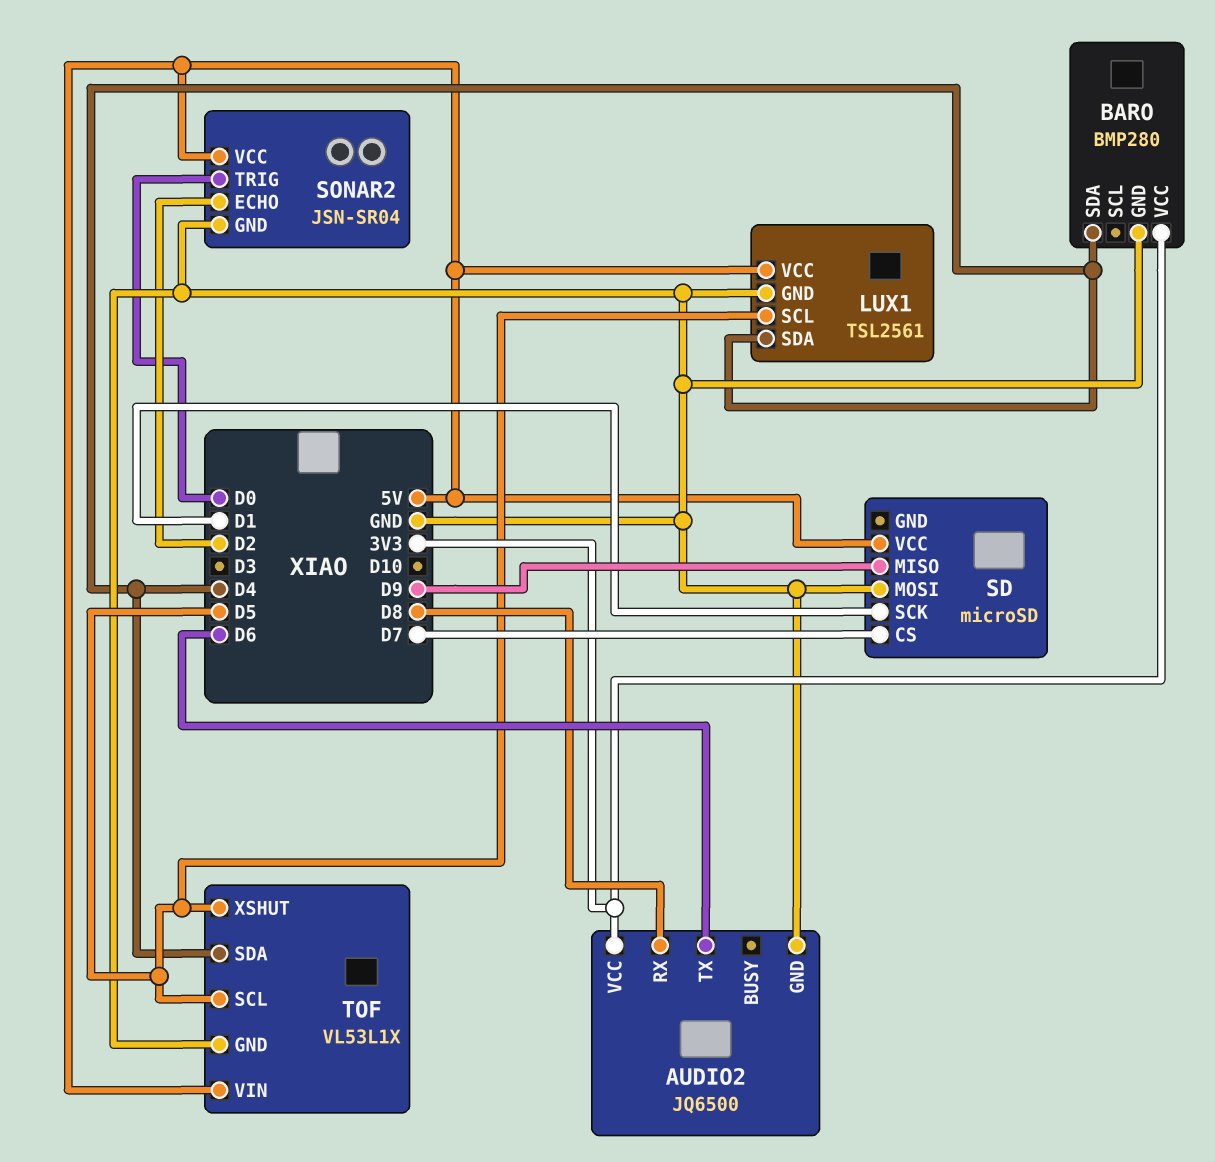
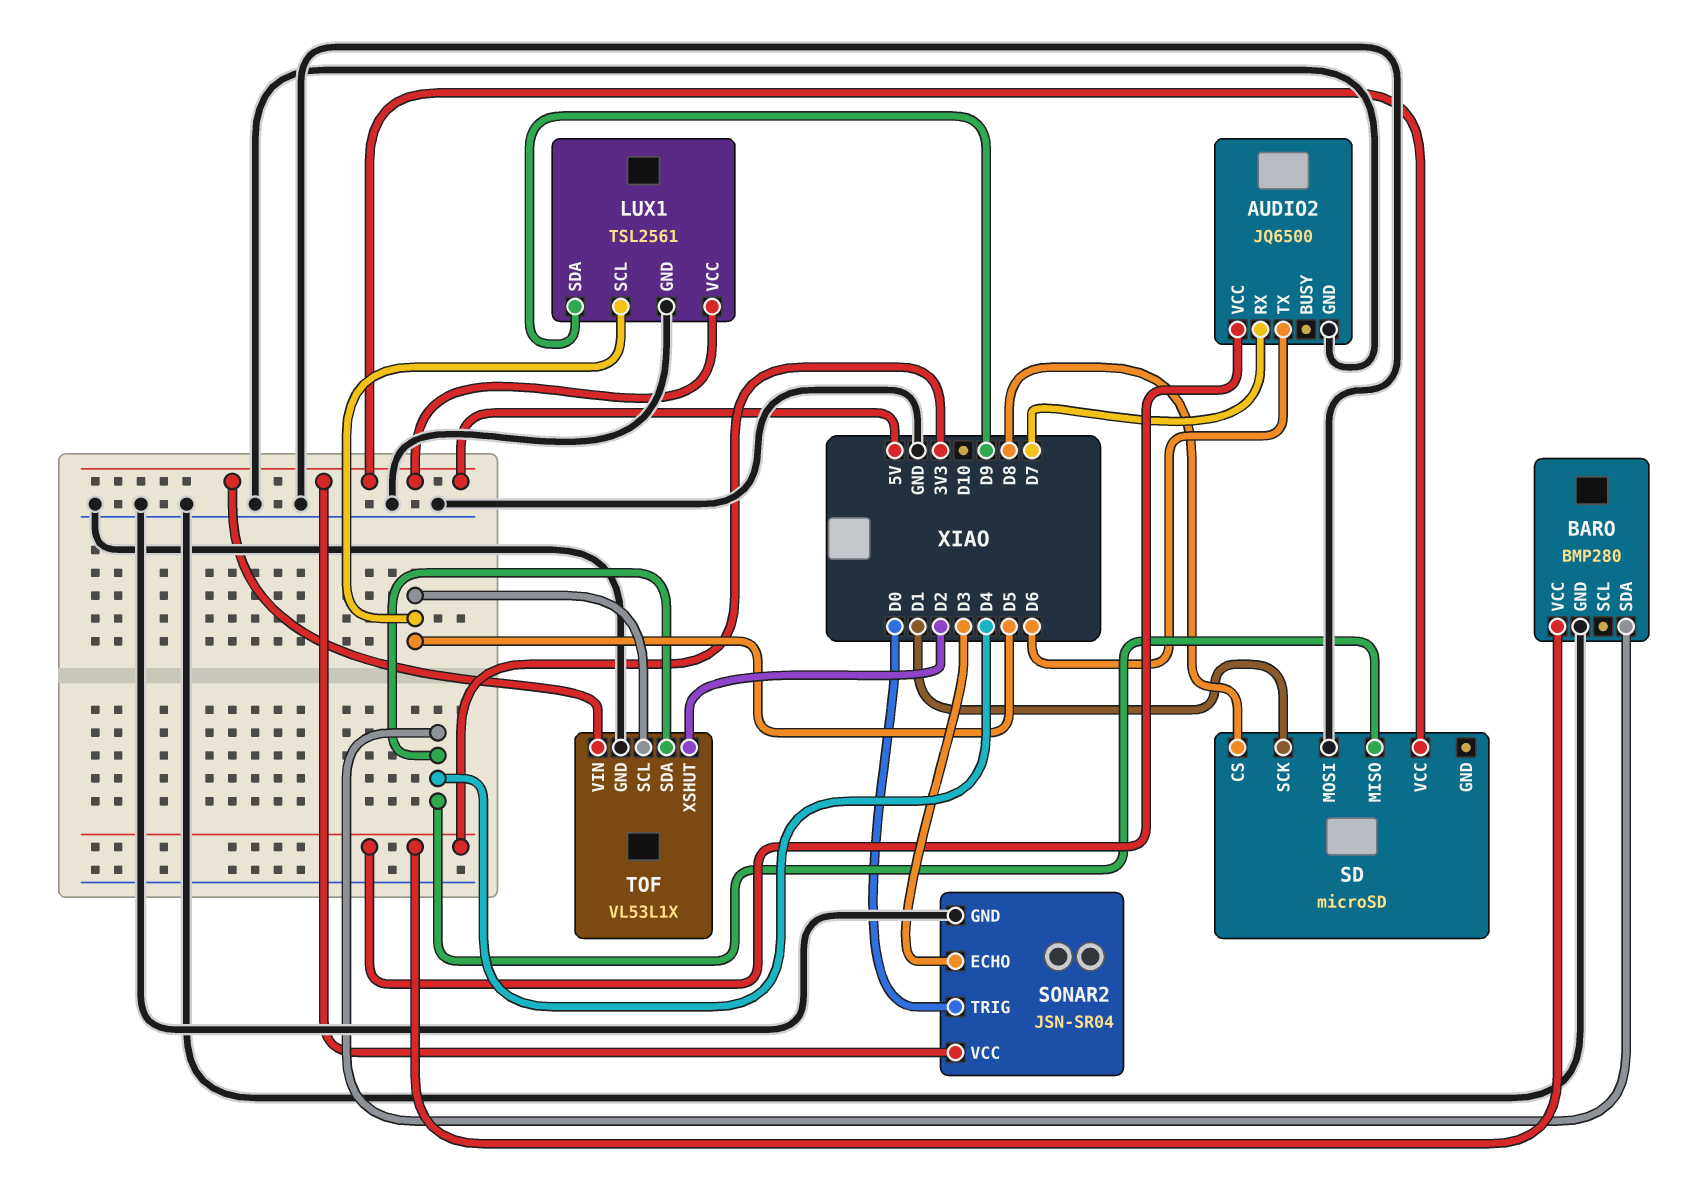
AUDIO2 pin RX: D8 -> D7
LUX1 pin SDA: D4 -> D9
SD pin CS: D7 -> D8
SD pin MISO: D9 -> D4
SONAR2 pin ECHO: D2 -> D3
TOF pin XSHUT: D5 -> D2

